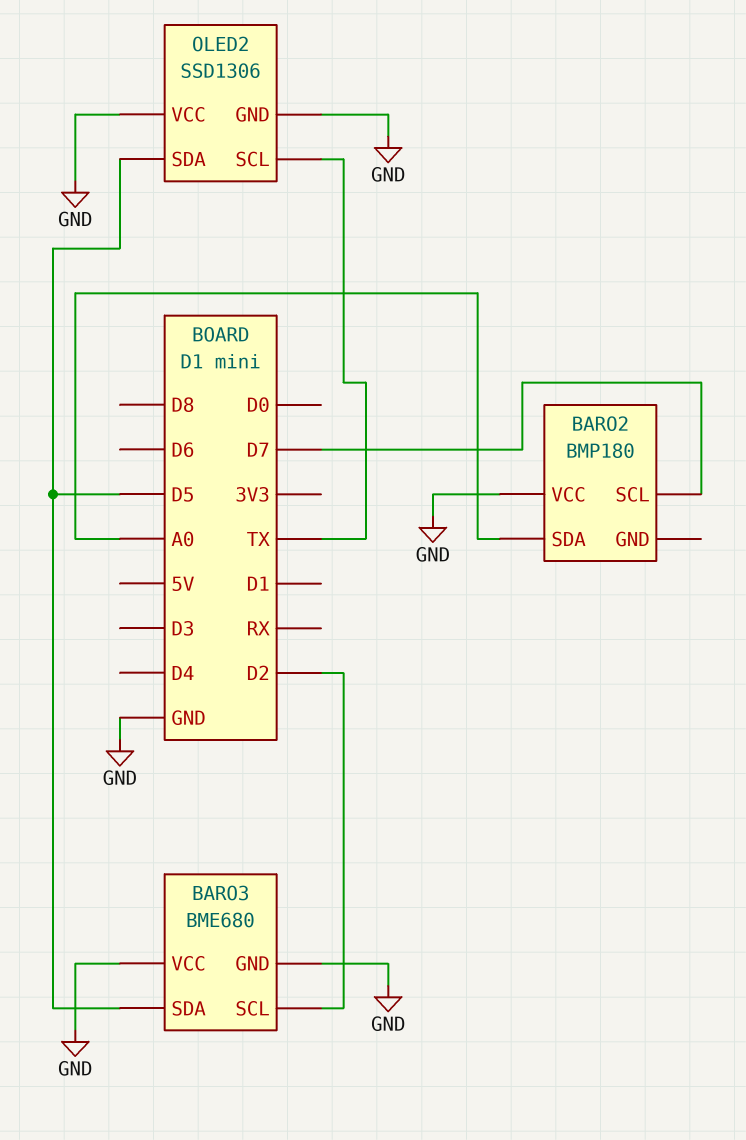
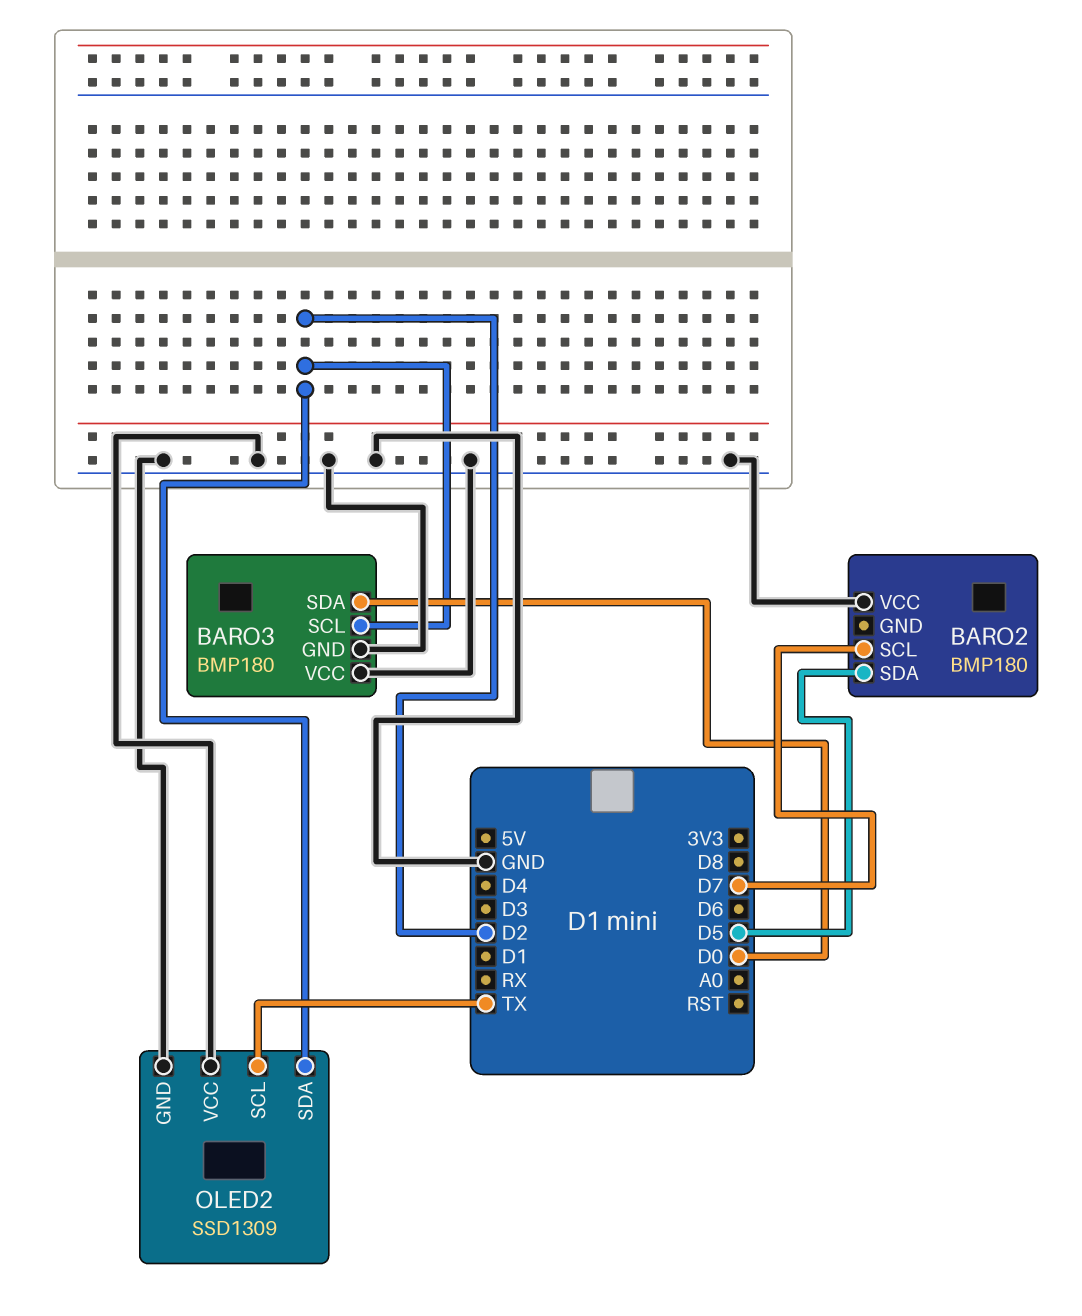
BARO2 pin SDA: A0 -> D5
BARO3: BME680 -> BMP180
BARO3 pin SDA: D5 -> D0
OLED2: SSD1306 -> SSD1309
OLED2 pin SDA: D5 -> D2

